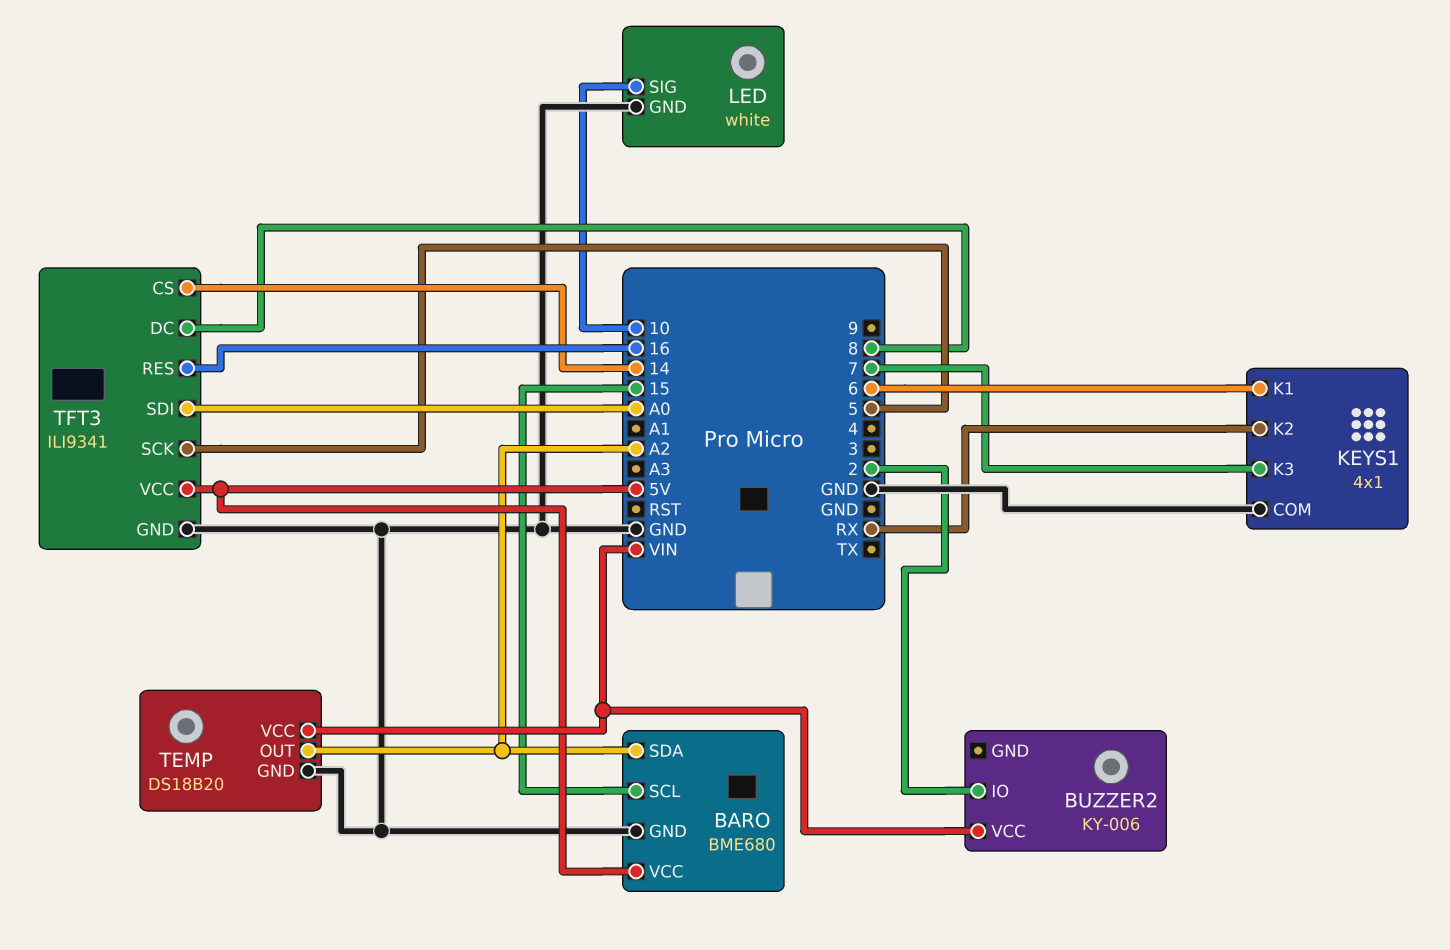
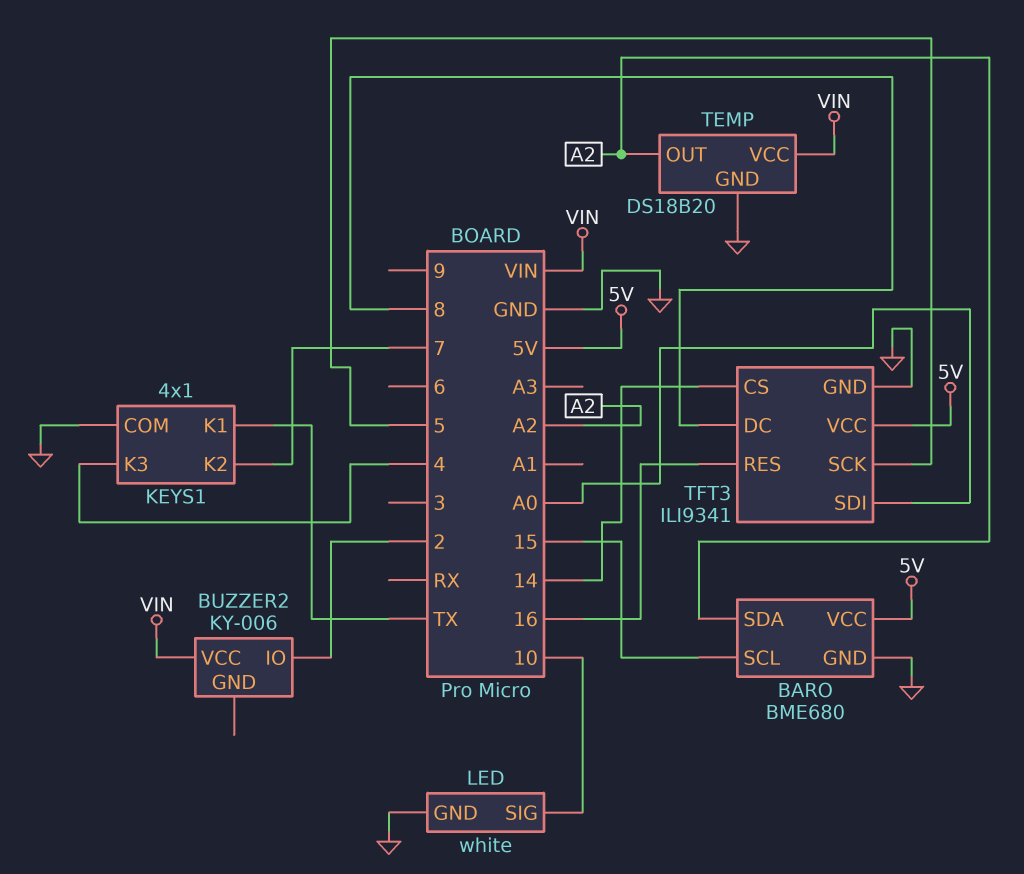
KEYS1 pin K1: 6 -> TX
KEYS1 pin K2: RX -> 7
KEYS1 pin K3: 7 -> 4

